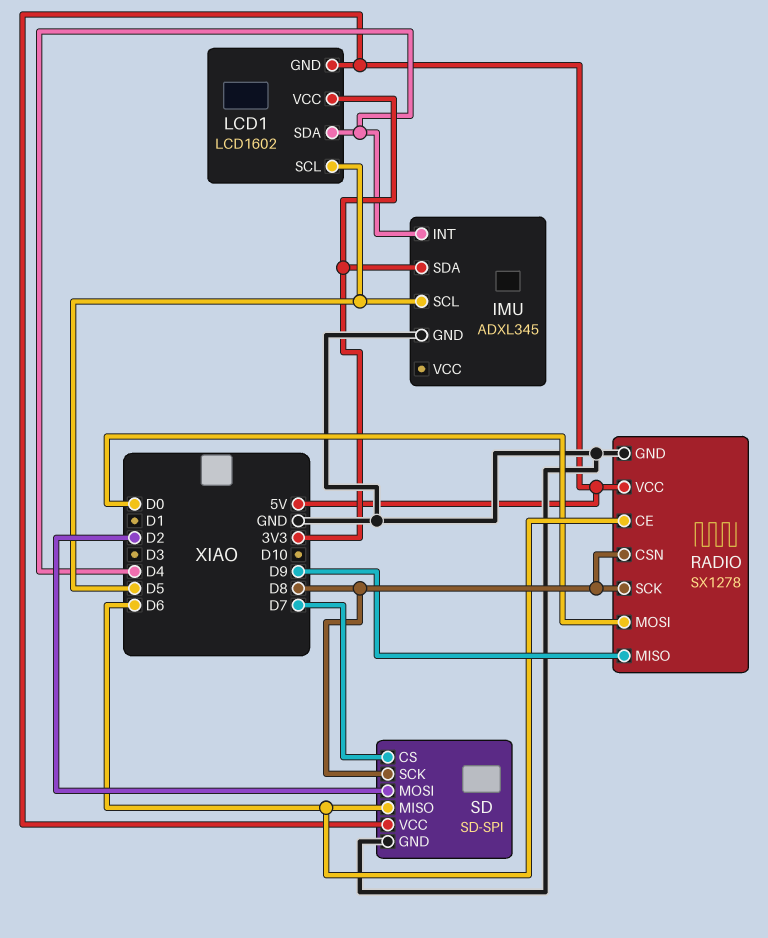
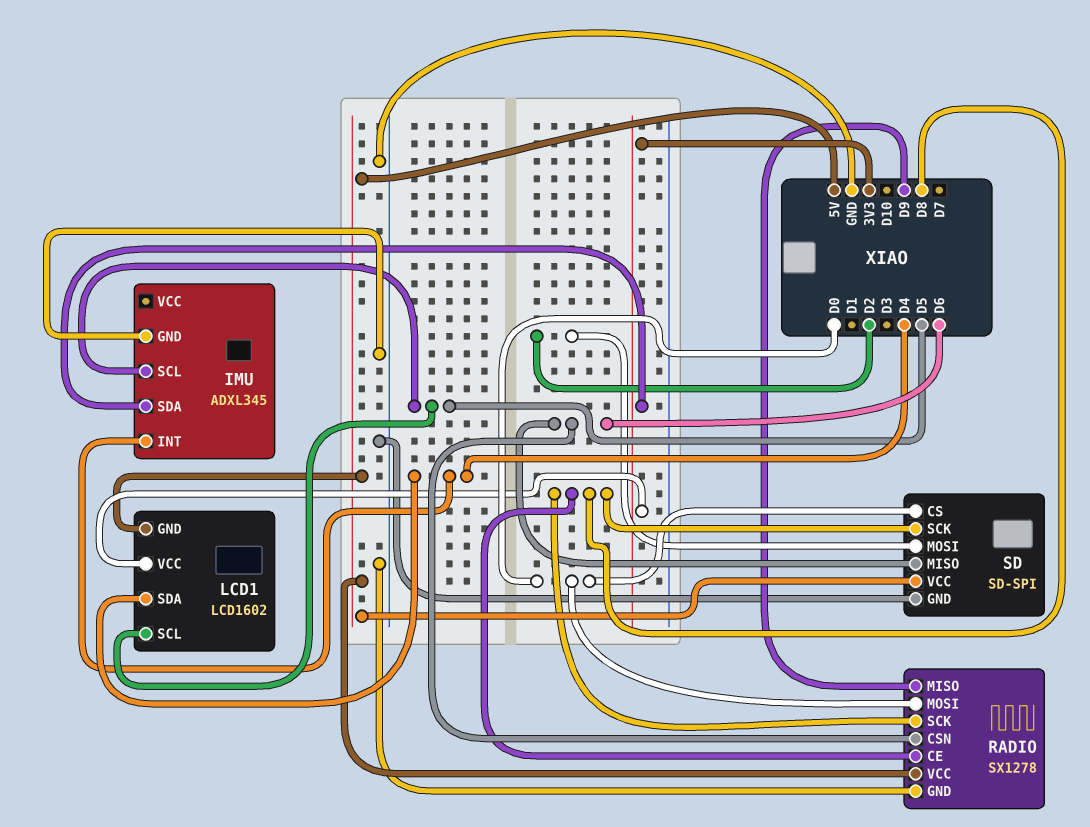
RADIO pin CE: D6 -> D8
RADIO pin CSN: D8 -> D6
SD pin CS: D7 -> D0

